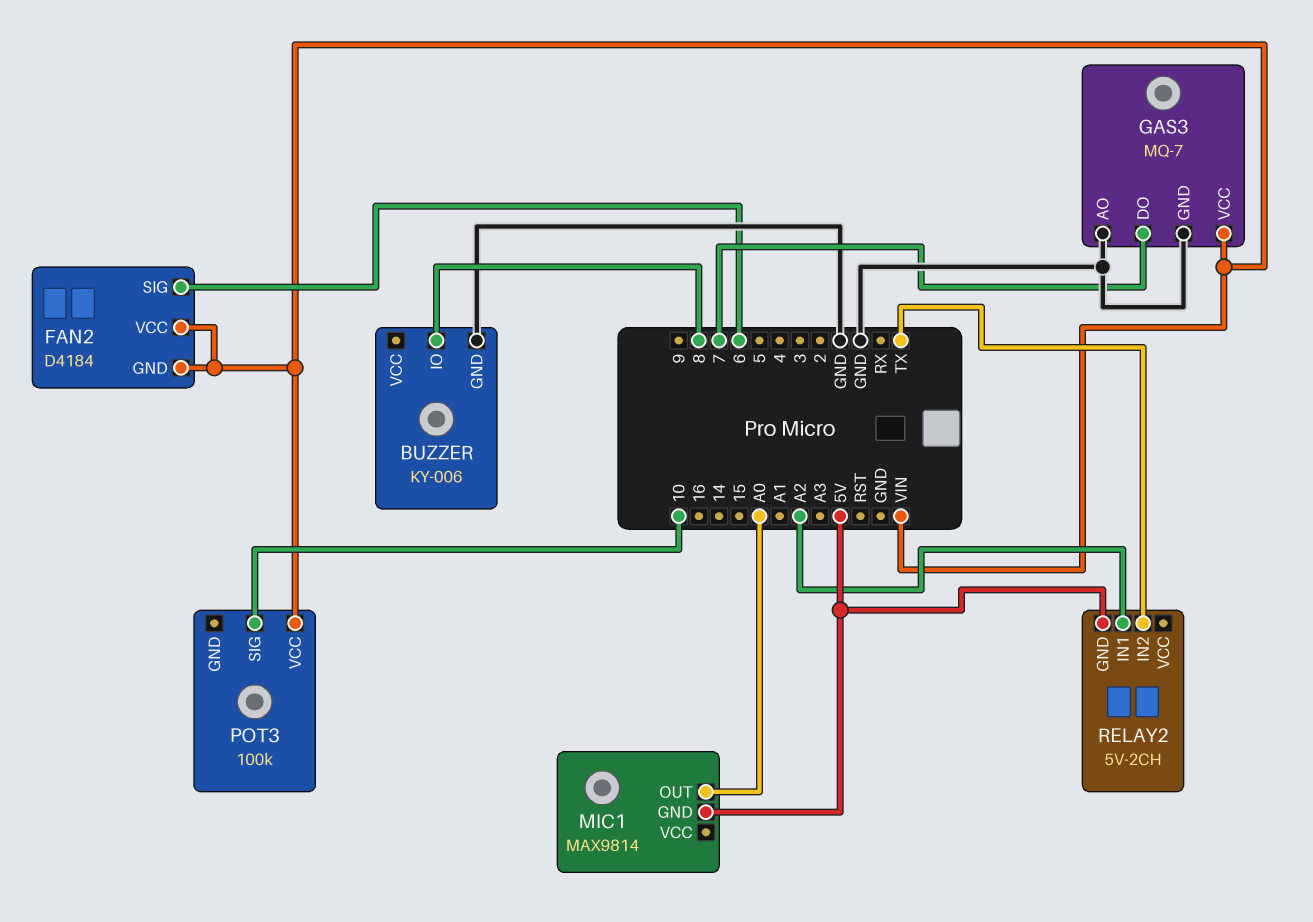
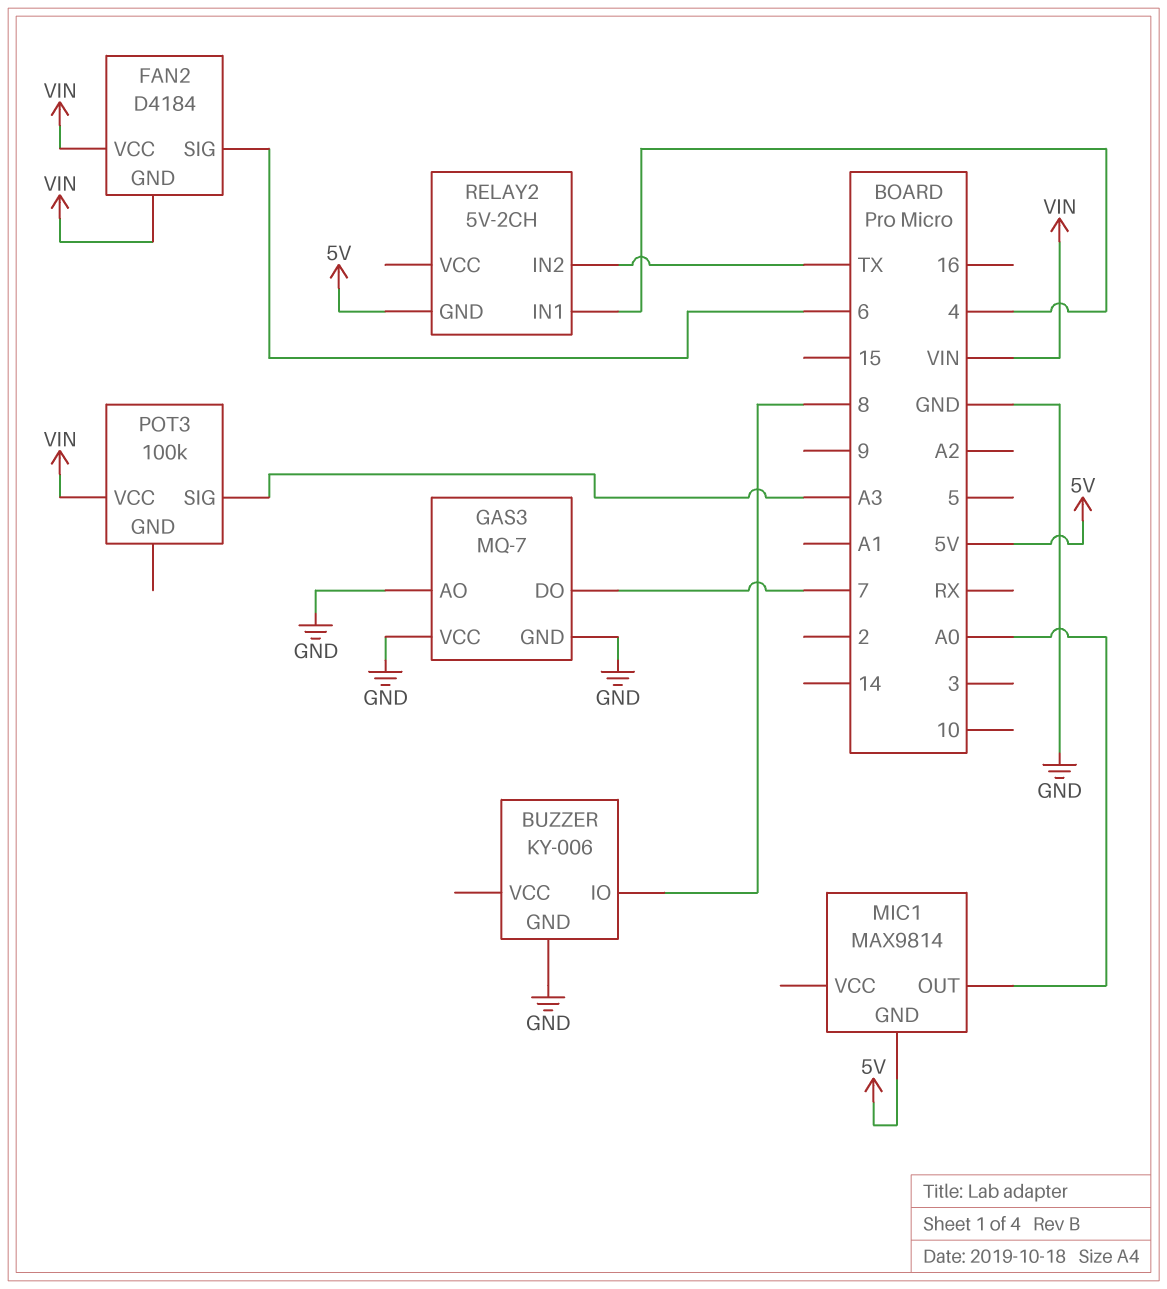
GAS3 pin VCC: VIN -> GND
POT3 pin SIG: 10 -> A3
RELAY2 pin IN1: A2 -> 4

